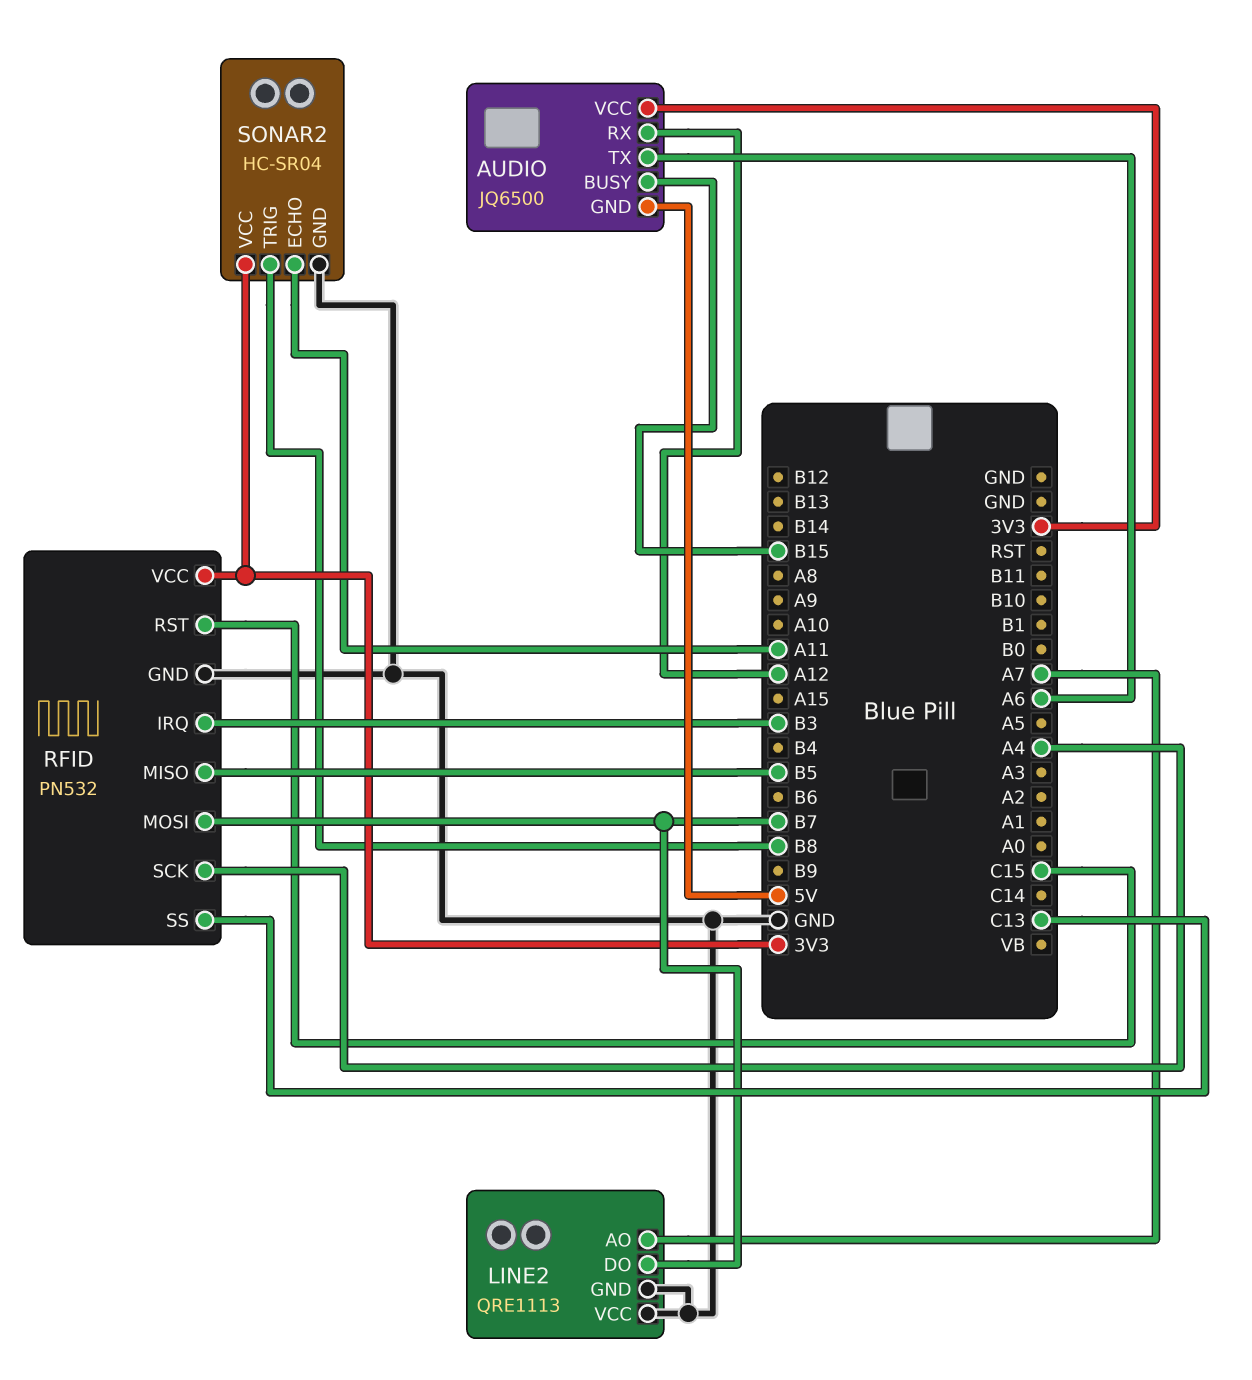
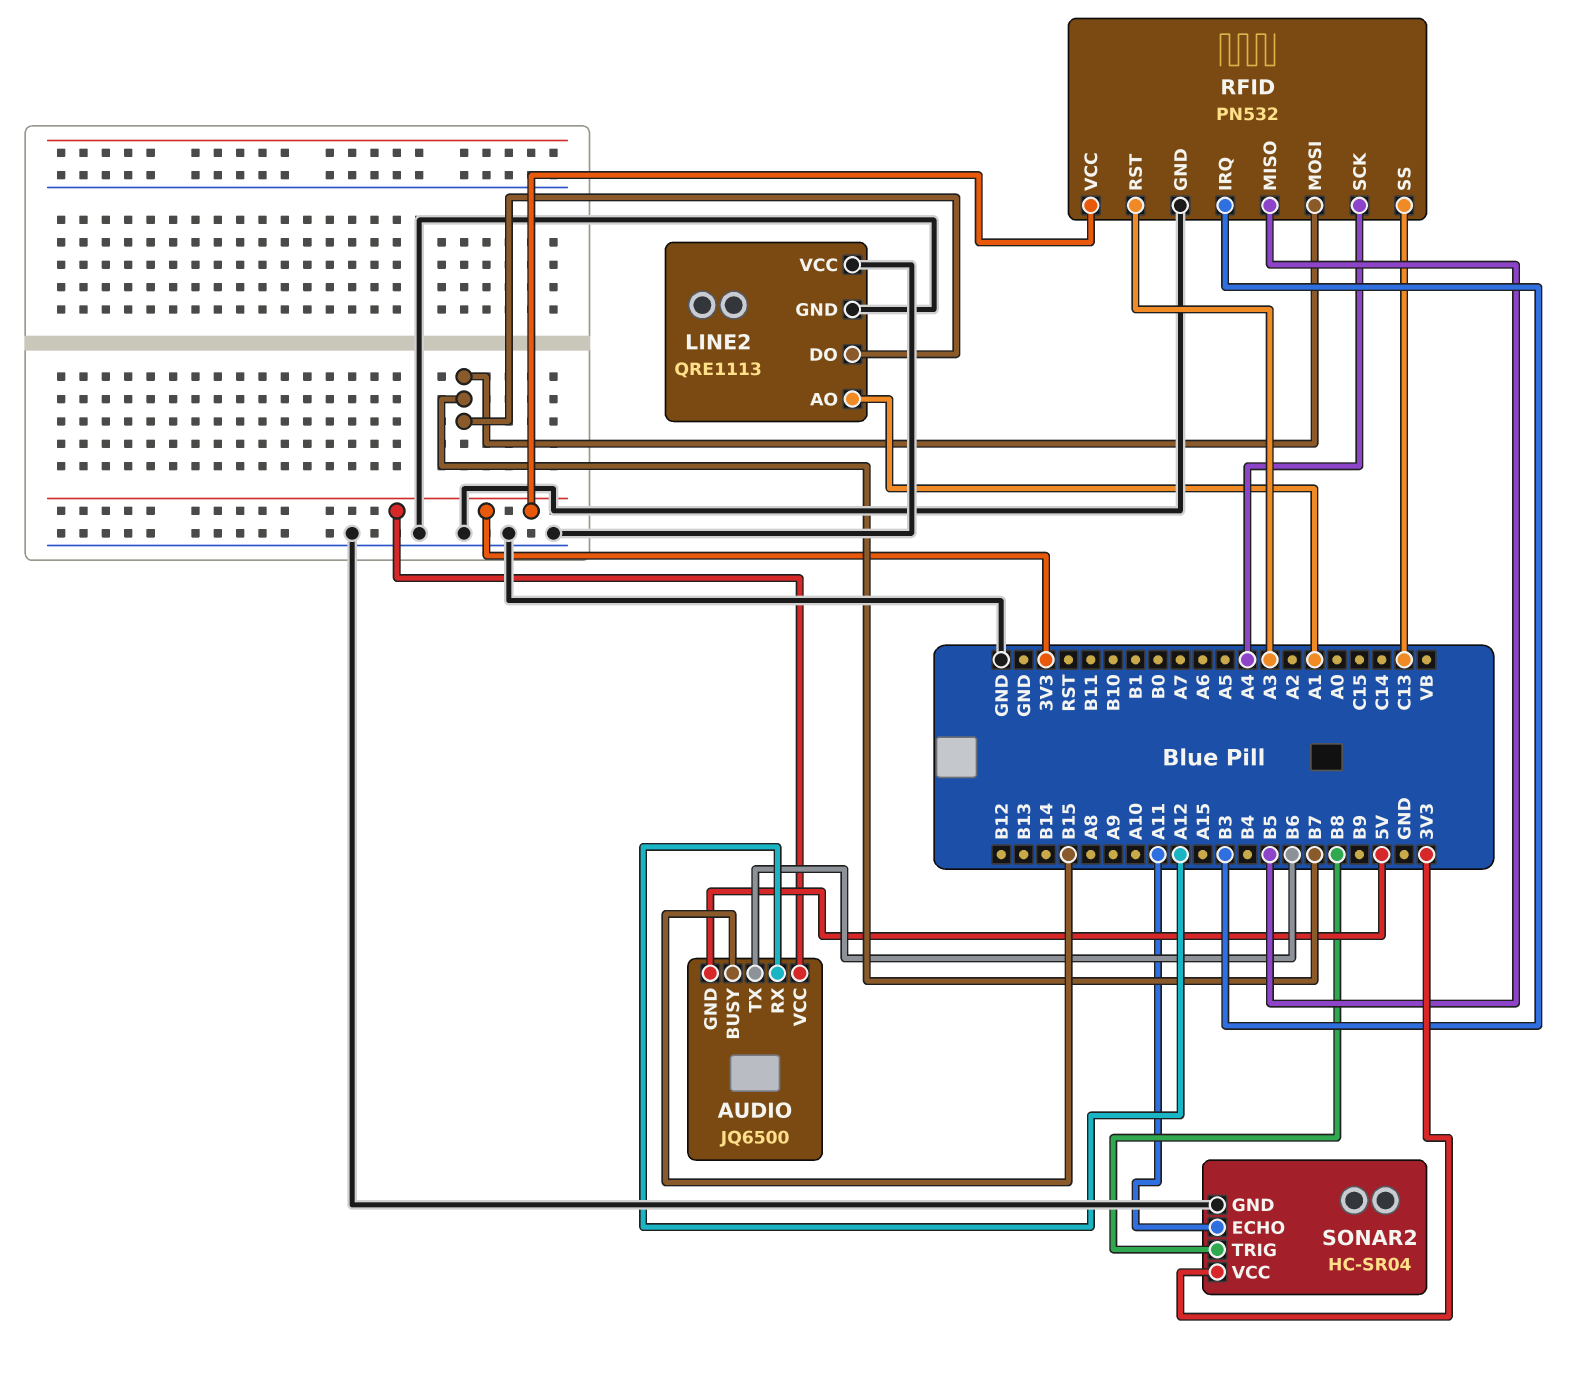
AUDIO pin TX: A6 -> B6
LINE2 pin AO: A7 -> A1
RFID pin RST: C15 -> A3

